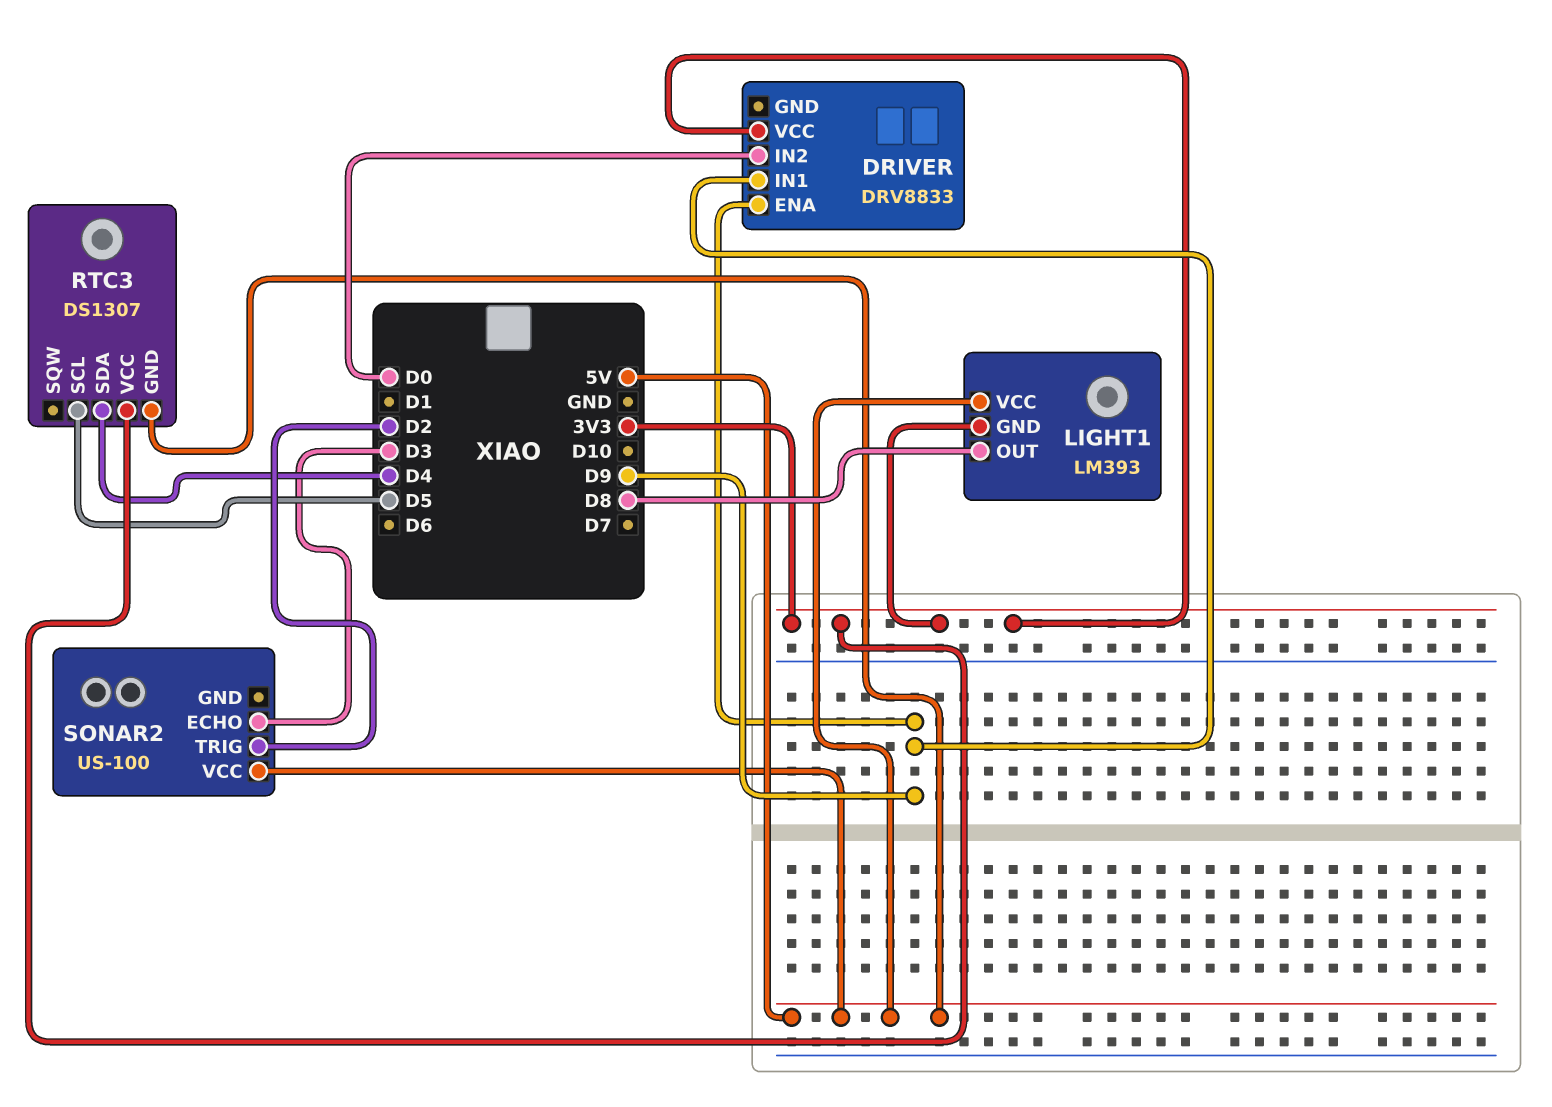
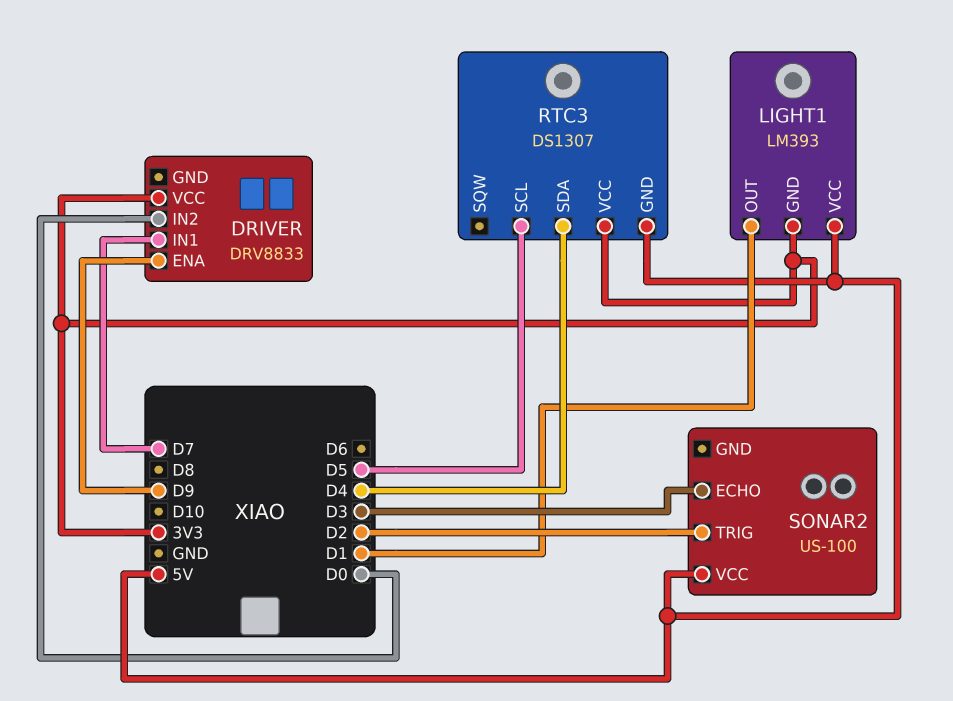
DRIVER pin IN1: D9 -> D7
LIGHT1 pin OUT: D8 -> D1

